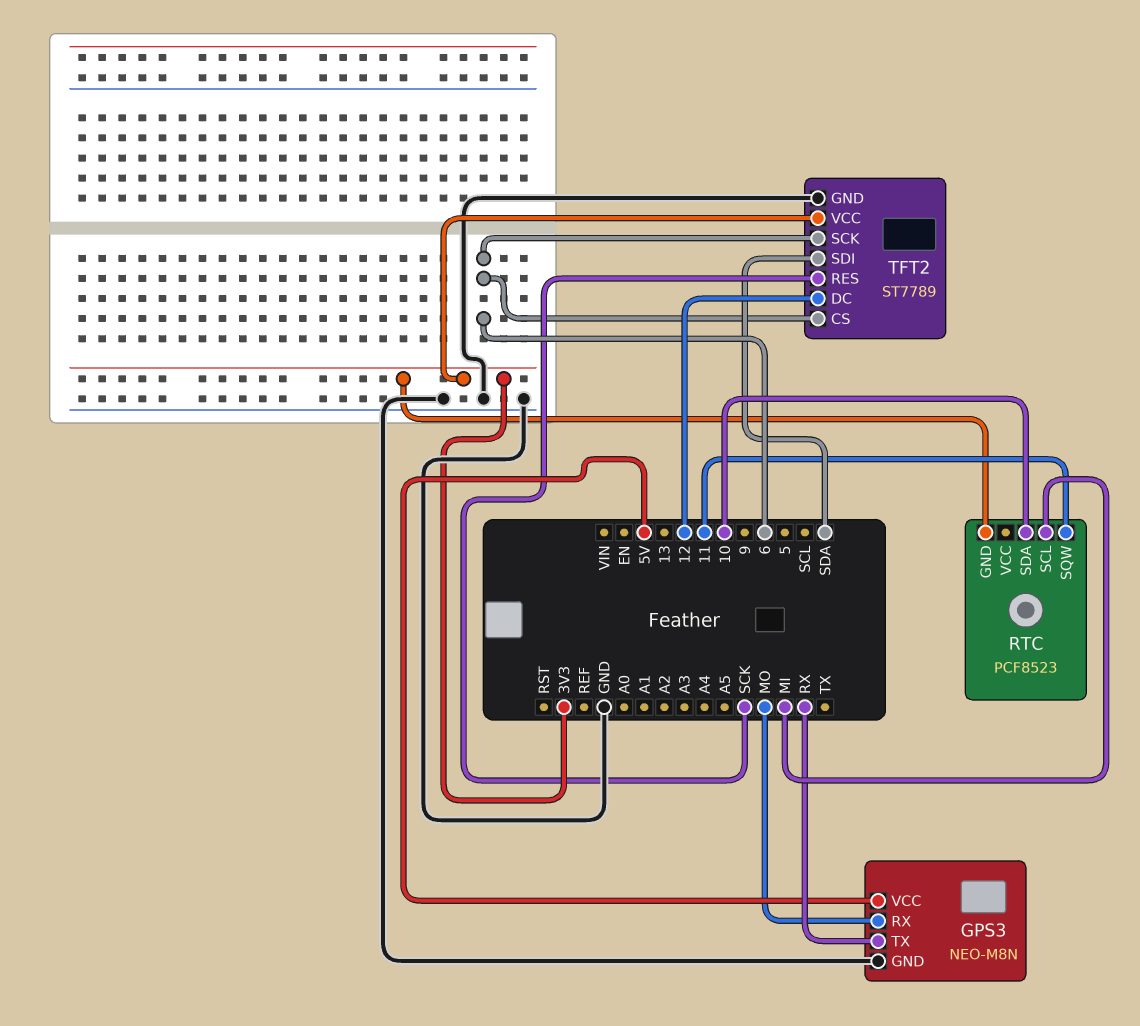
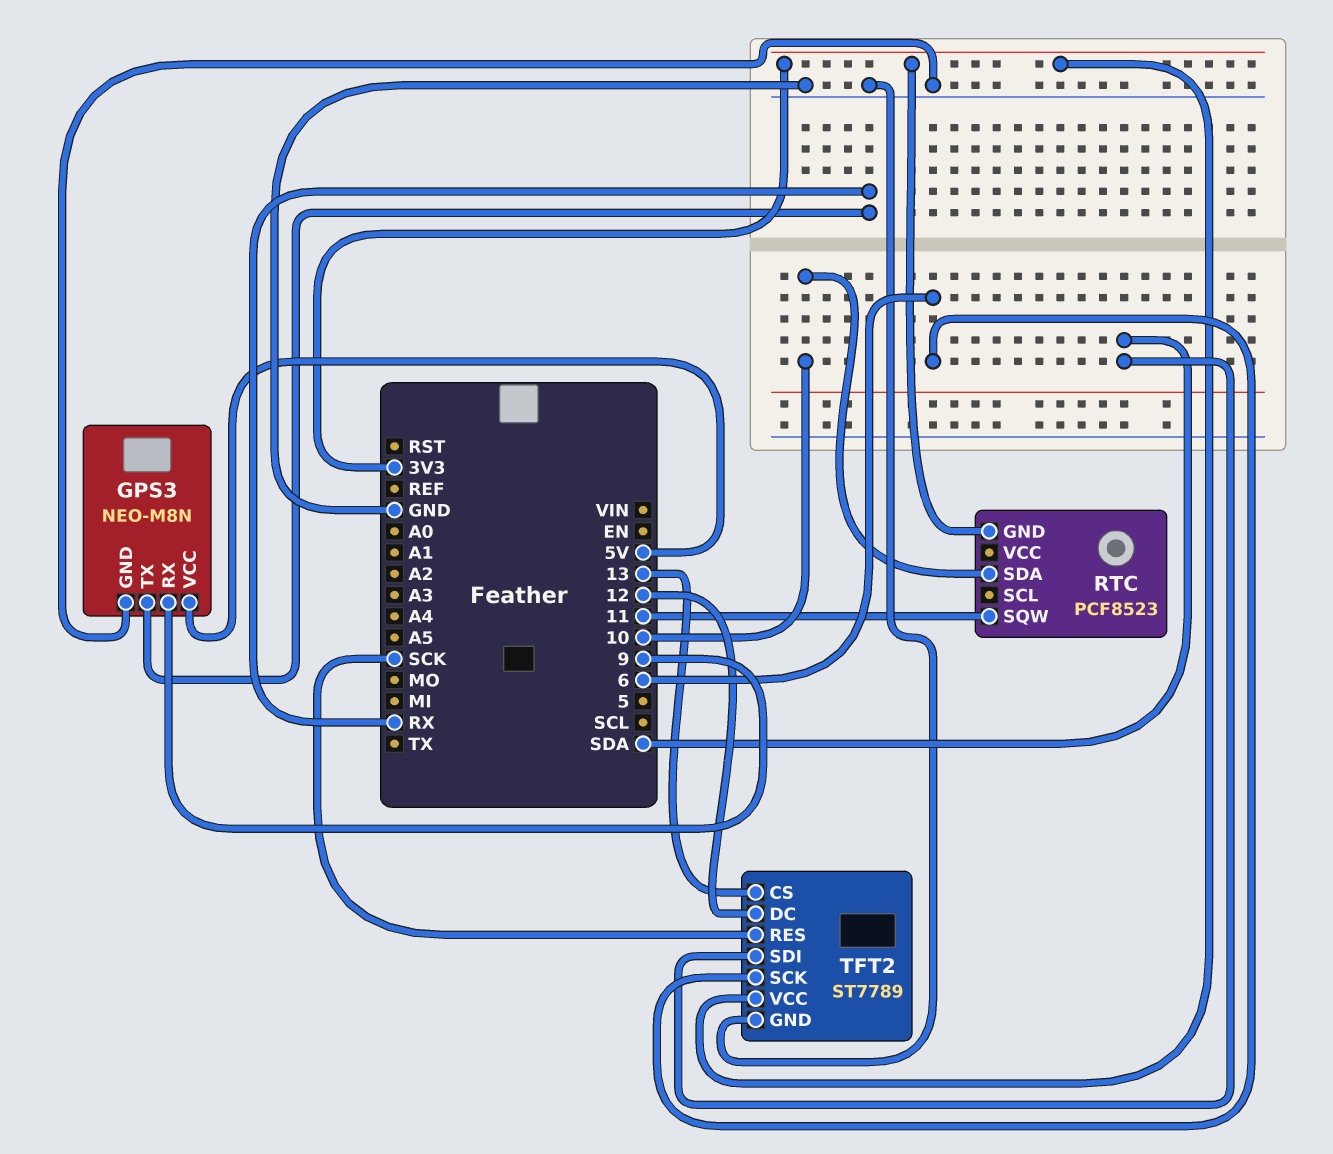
GPS3 pin RX: MO -> 9
RTC pin SCL: MI -> none
TFT2 pin CS: 6 -> 13

